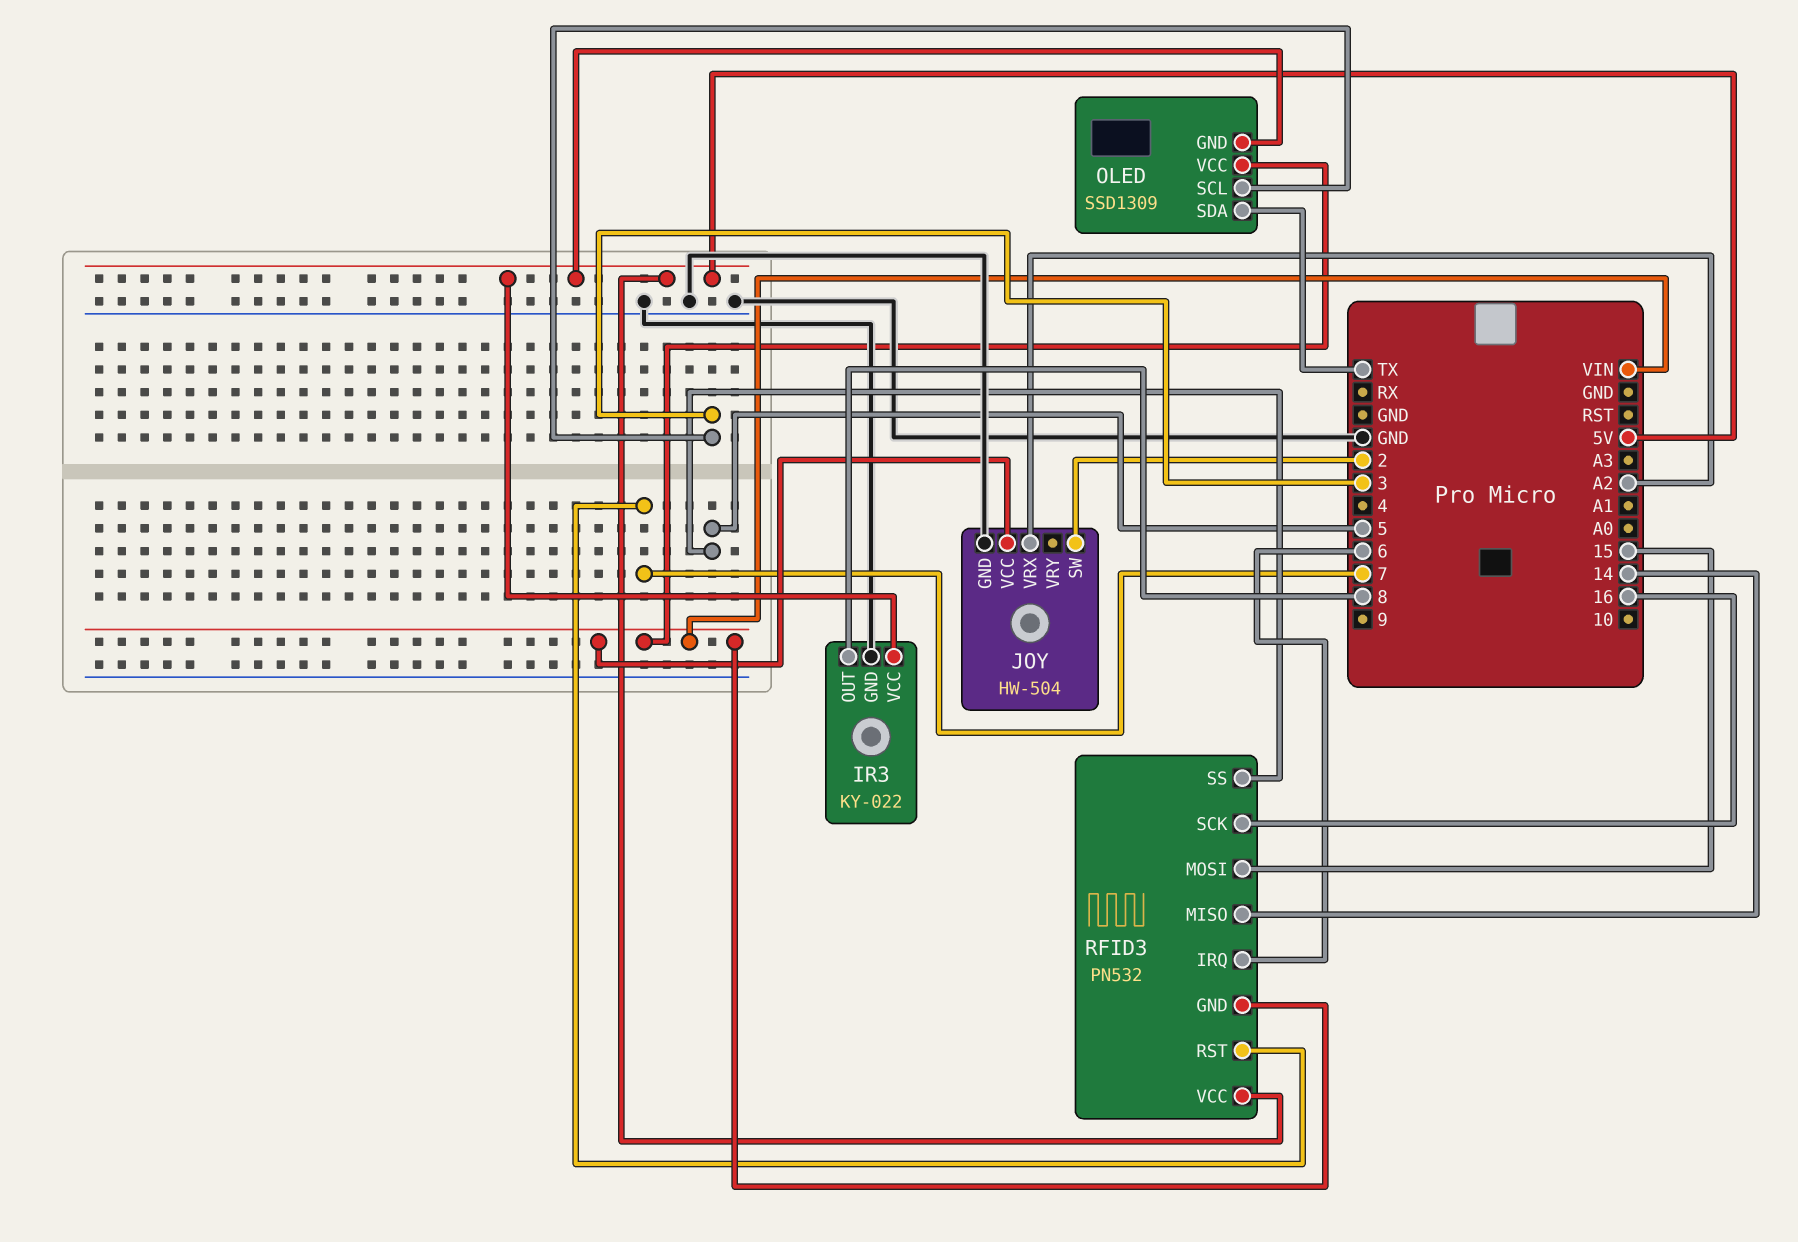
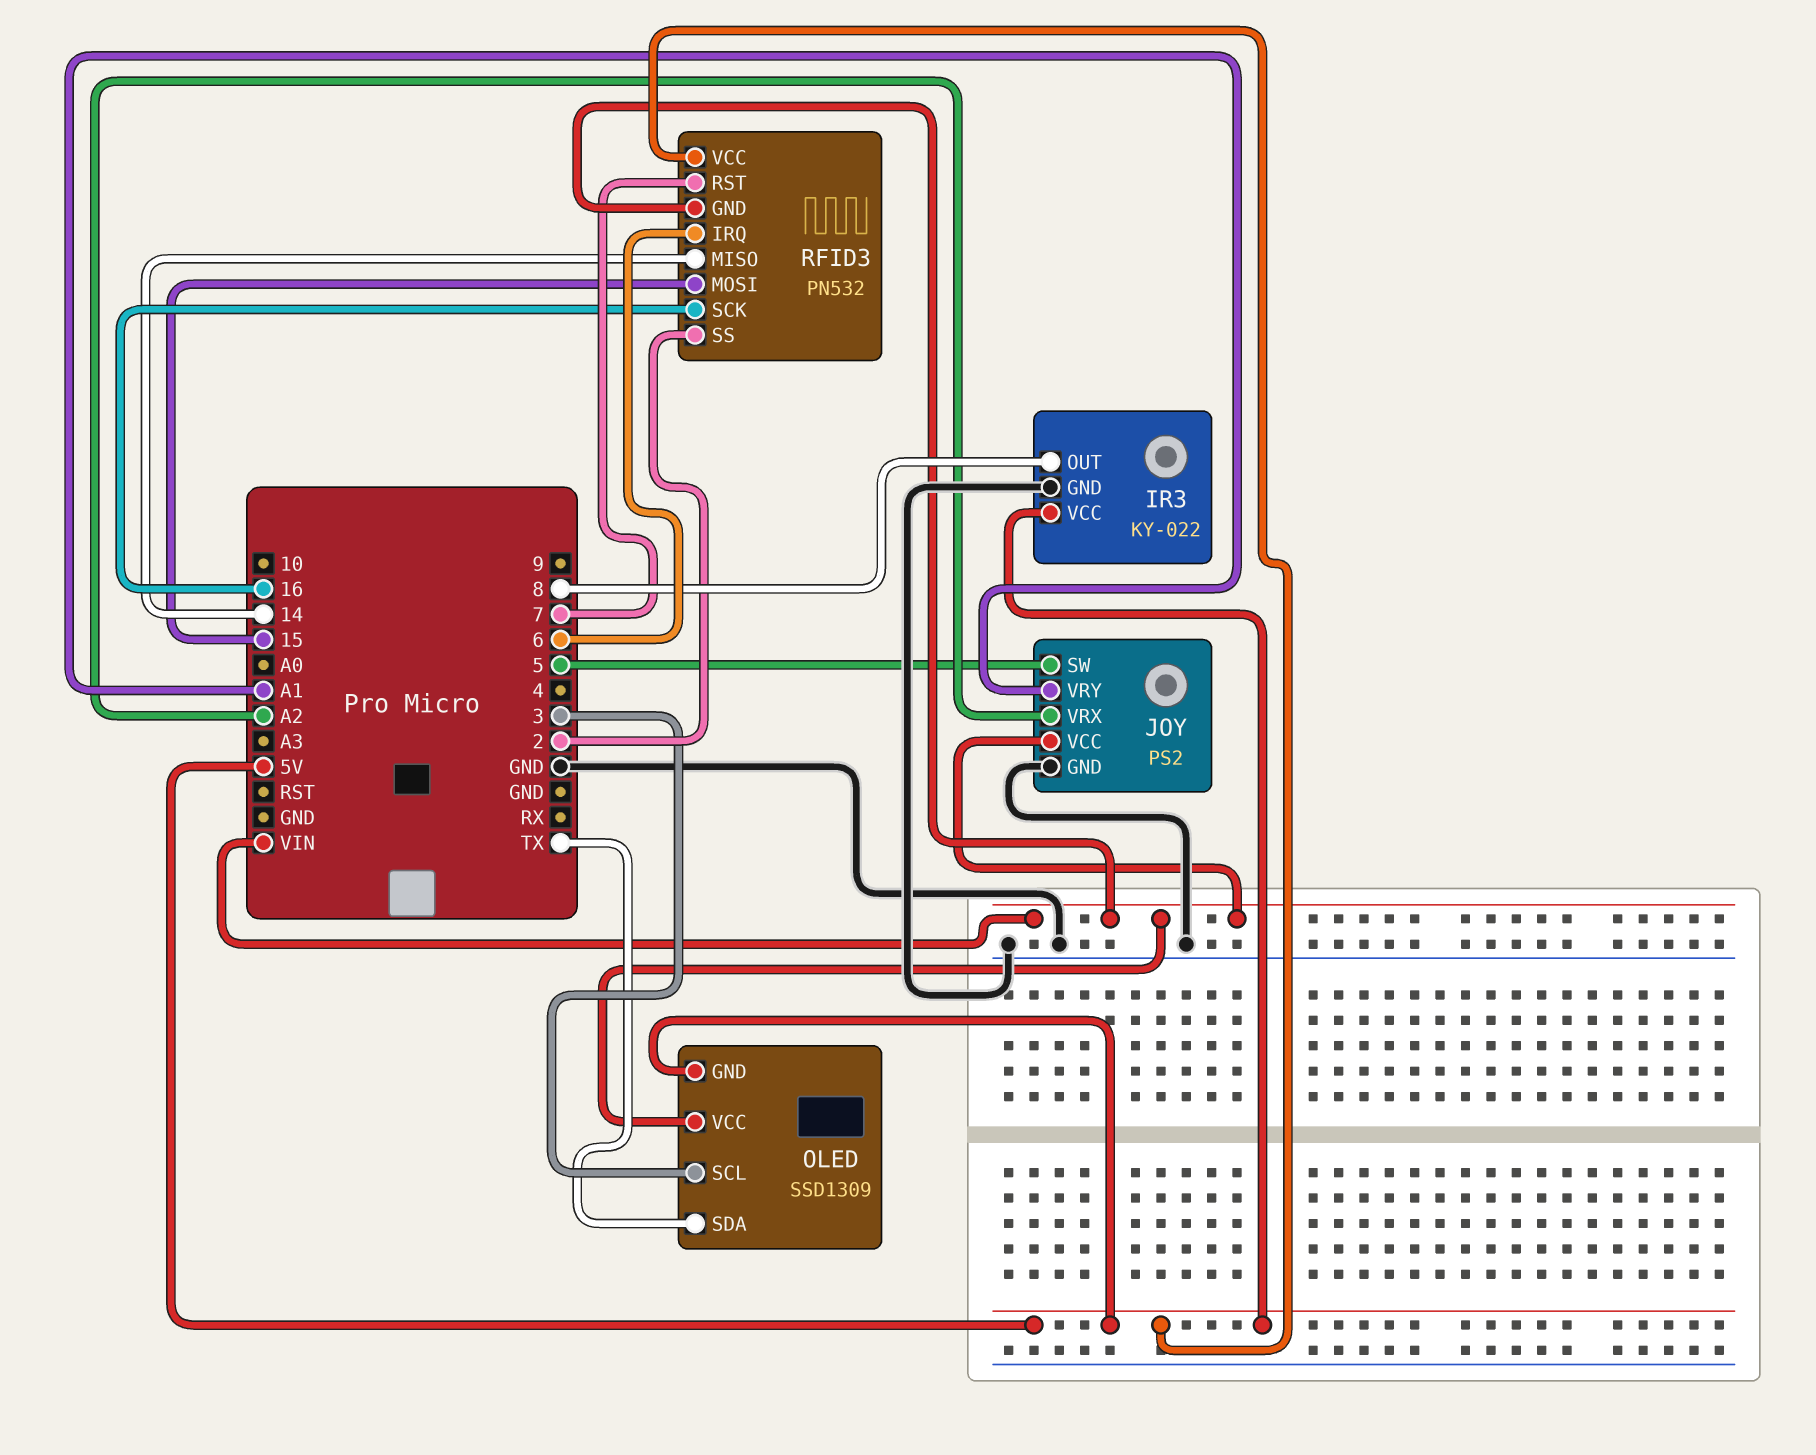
JOY: HW-504 -> PS2
JOY pin SW: 2 -> 5
JOY pin VRY: none -> A1
RFID3 pin SS: 5 -> 2

